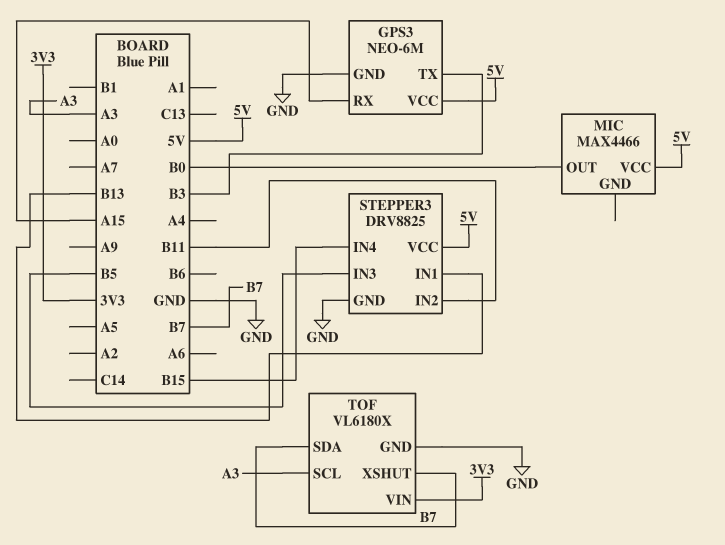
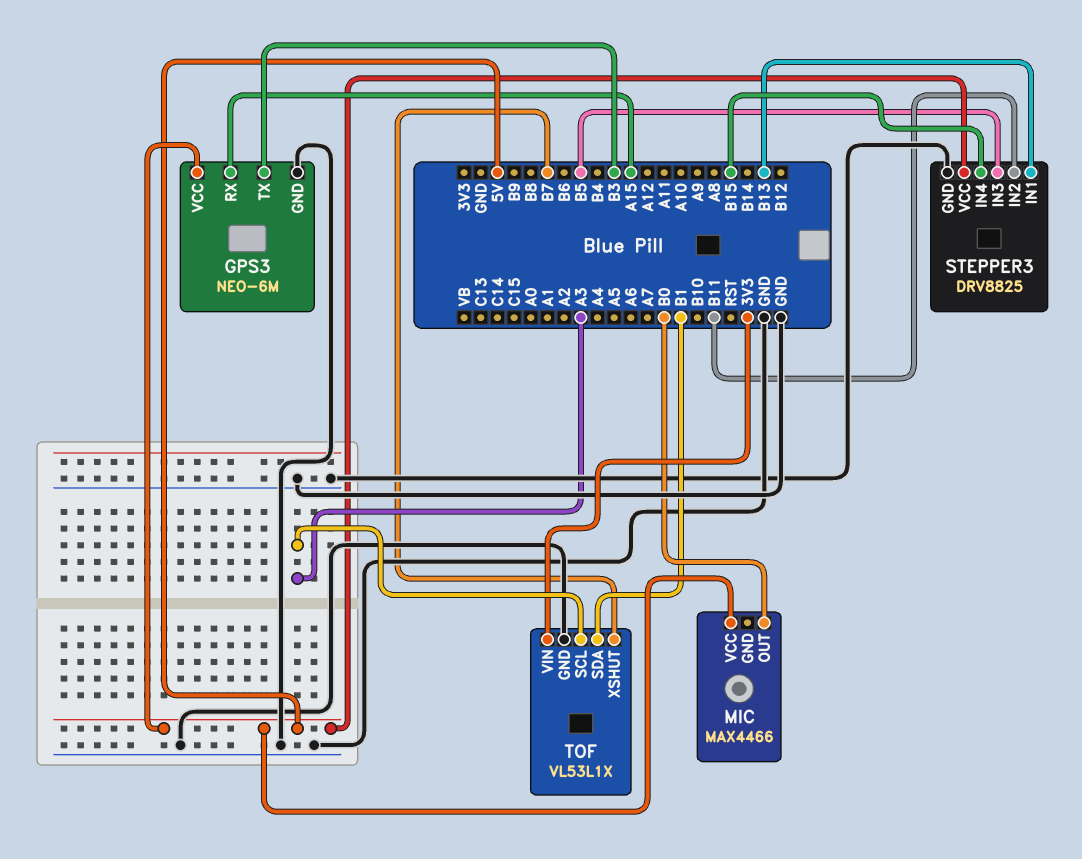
TOF: VL6180X -> VL53L1X
TOF pin SDA: B7 -> B1

